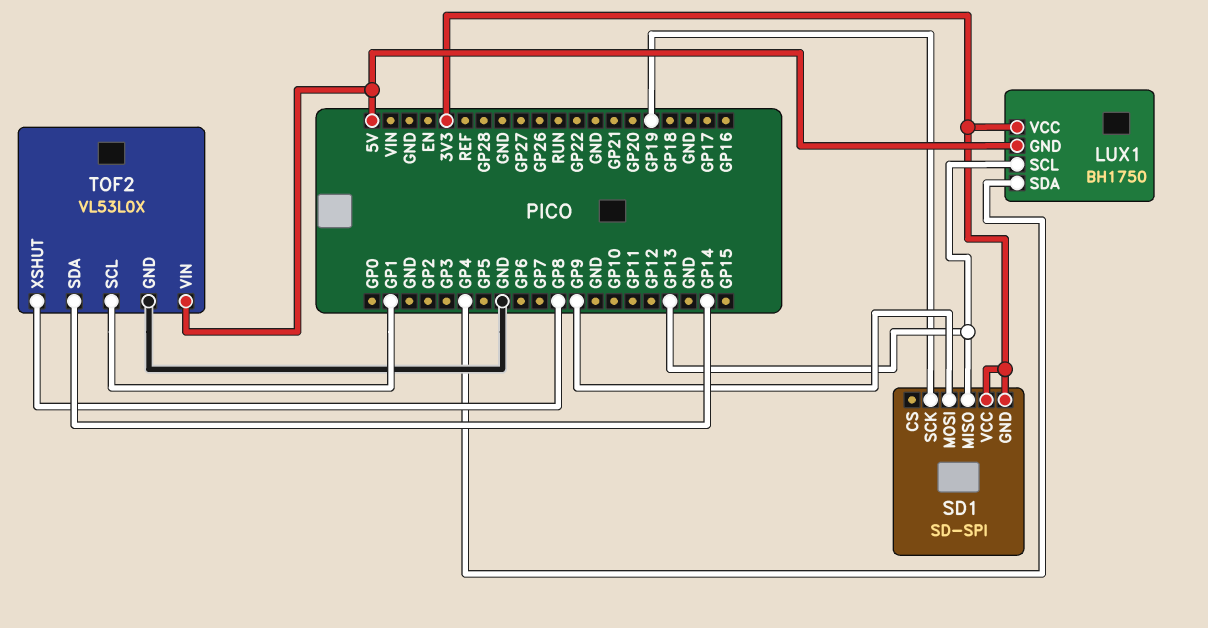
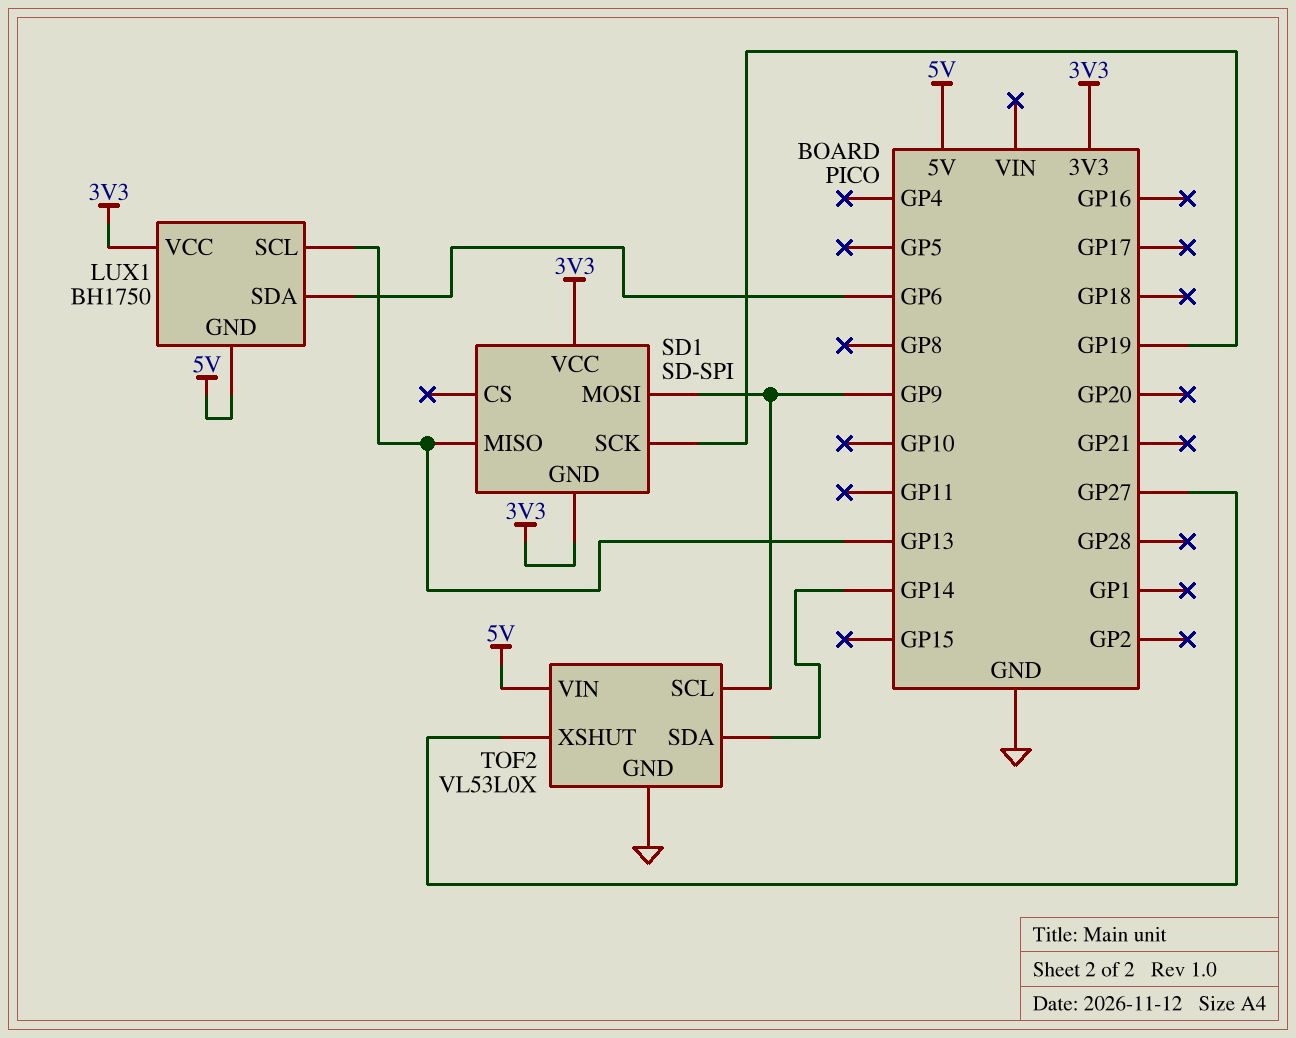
LUX1 pin SDA: GP4 -> GP6
TOF2 pin SCL: GP1 -> GP9
TOF2 pin XSHUT: GP8 -> GP27

